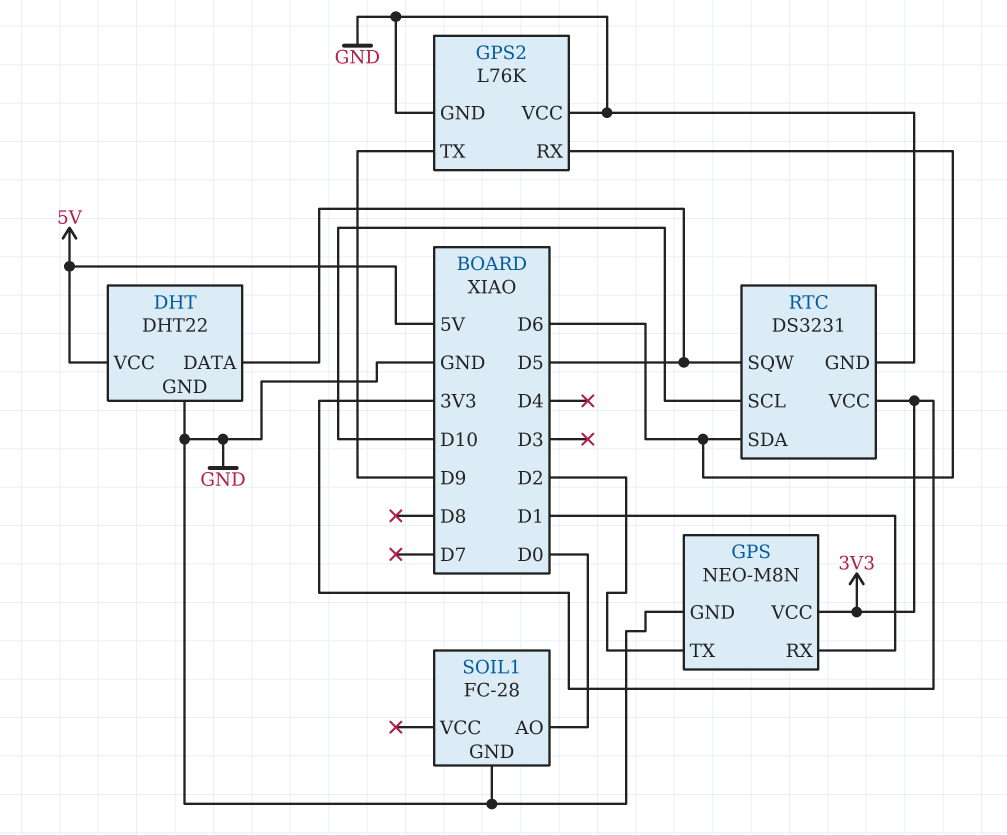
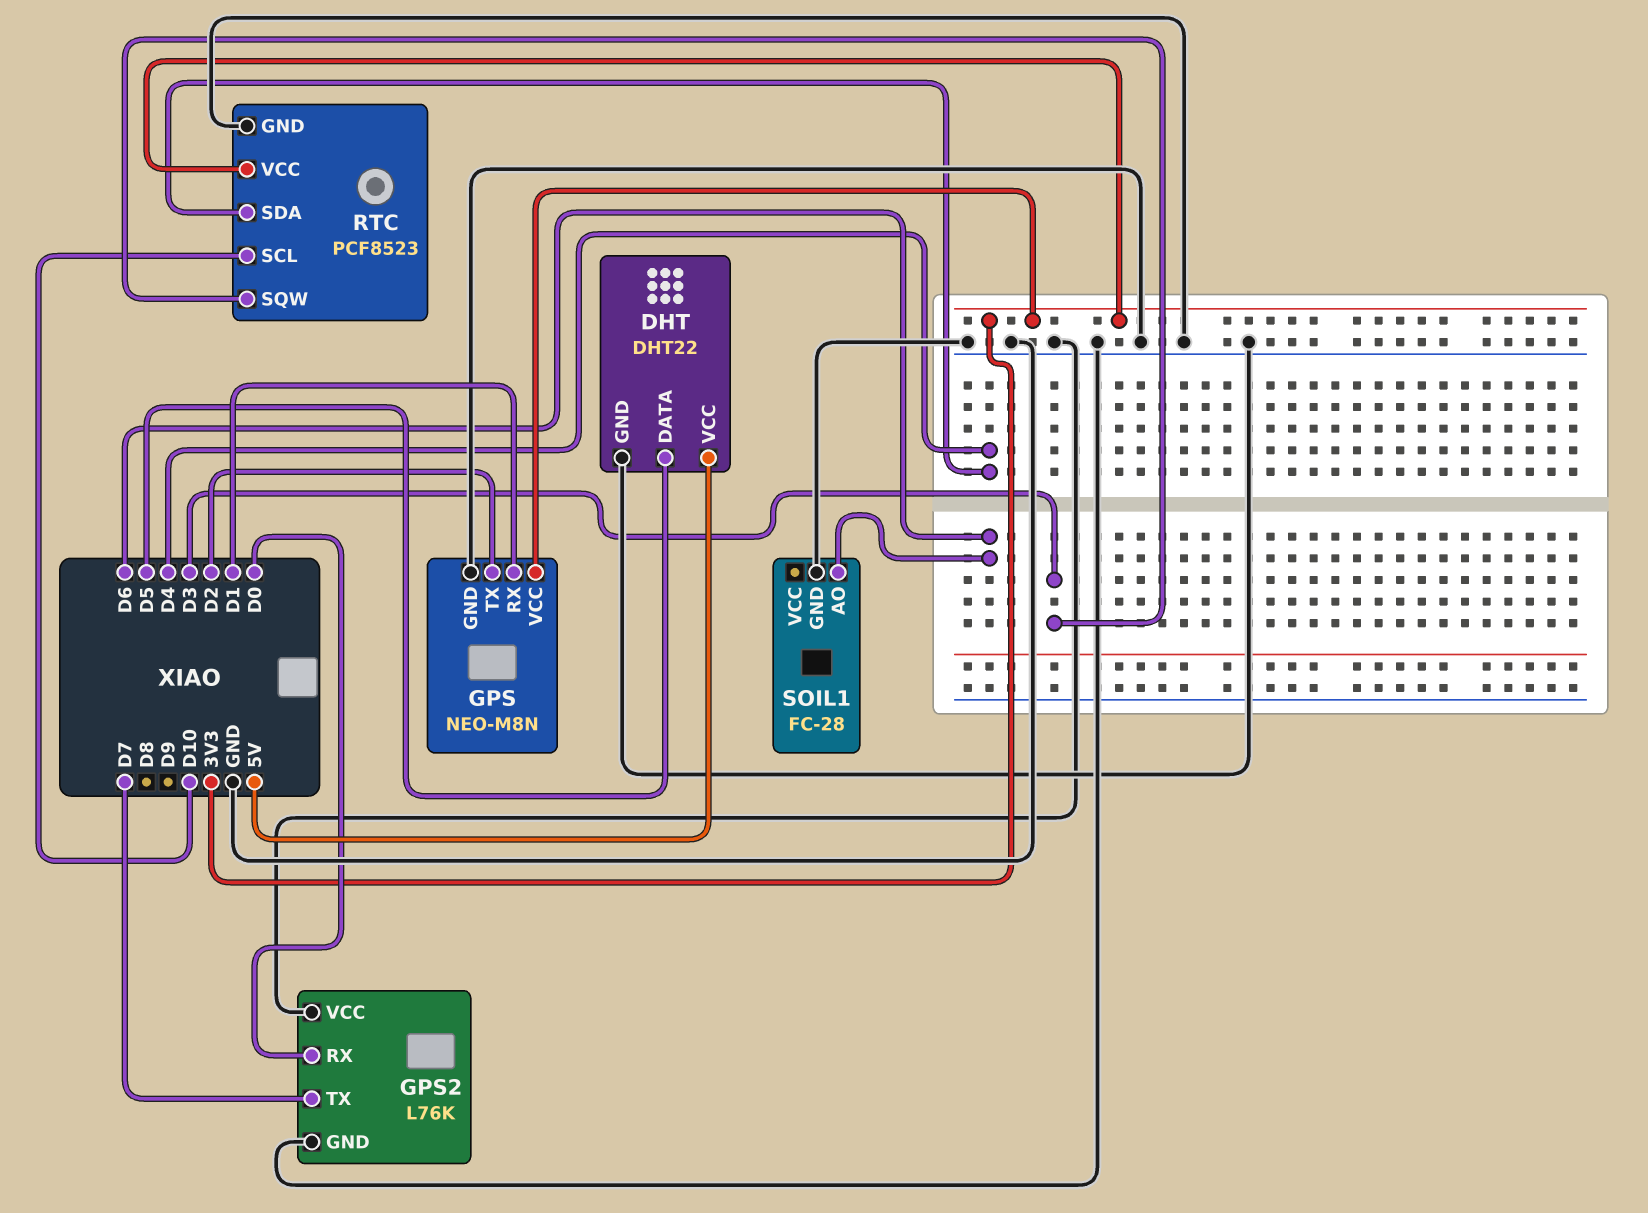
GPS2 pin RX: D6 -> D0
GPS2 pin TX: D9 -> D7
RTC: DS3231 -> PCF8523
RTC pin SDA: D6 -> D4
RTC pin SQW: D5 -> D3
SOIL1 pin AO: D0 -> D6

